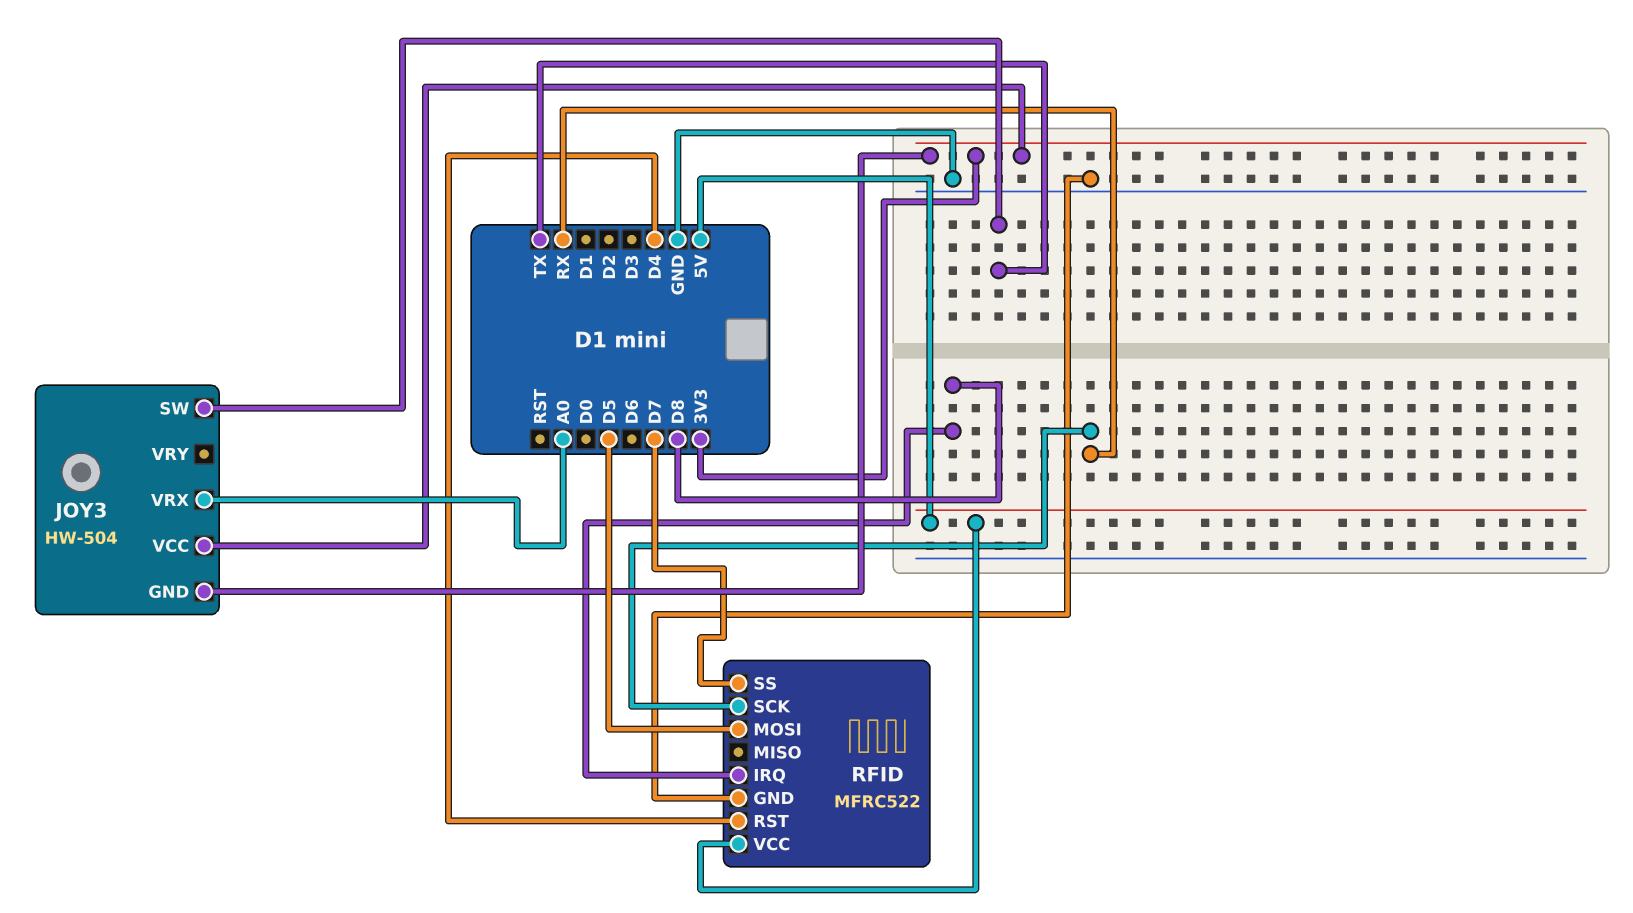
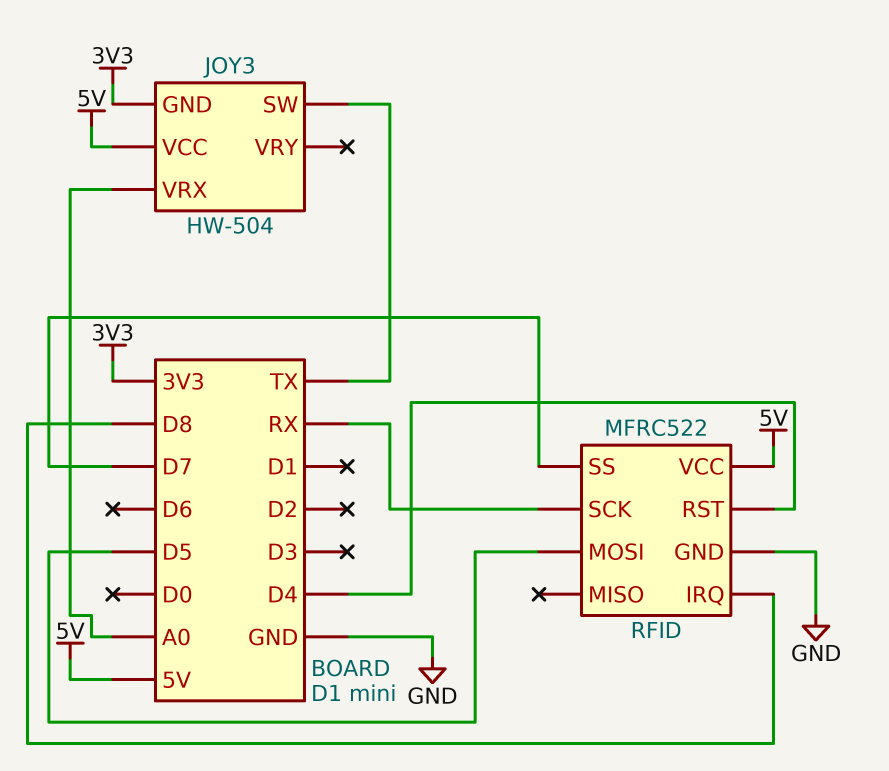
JOY3 pin VCC: 3V3 -> 5V

